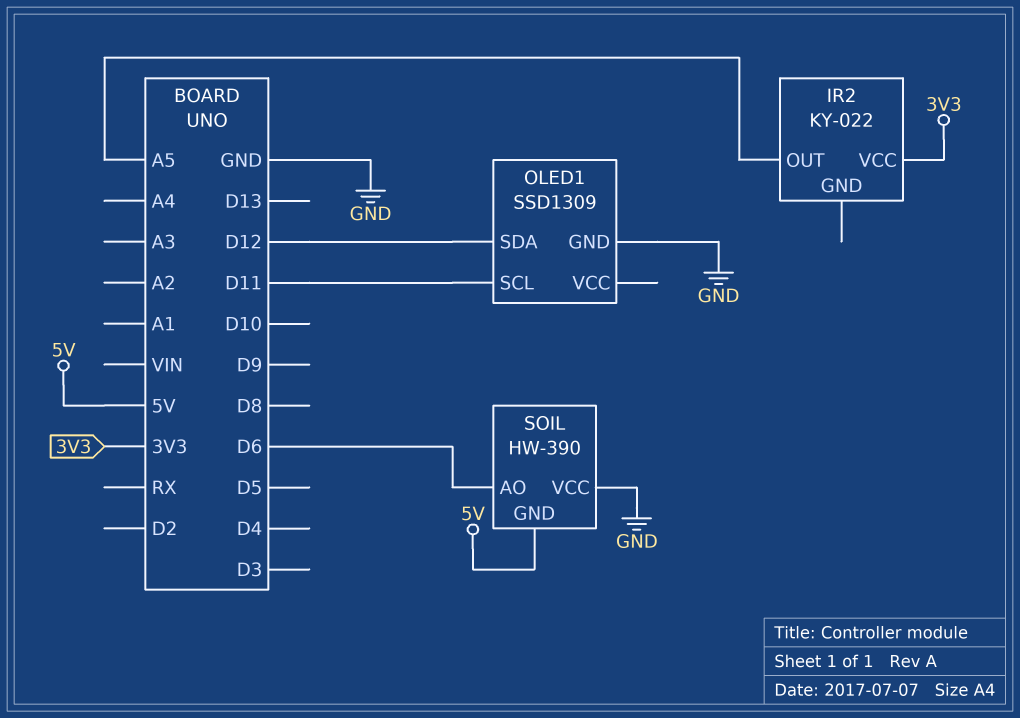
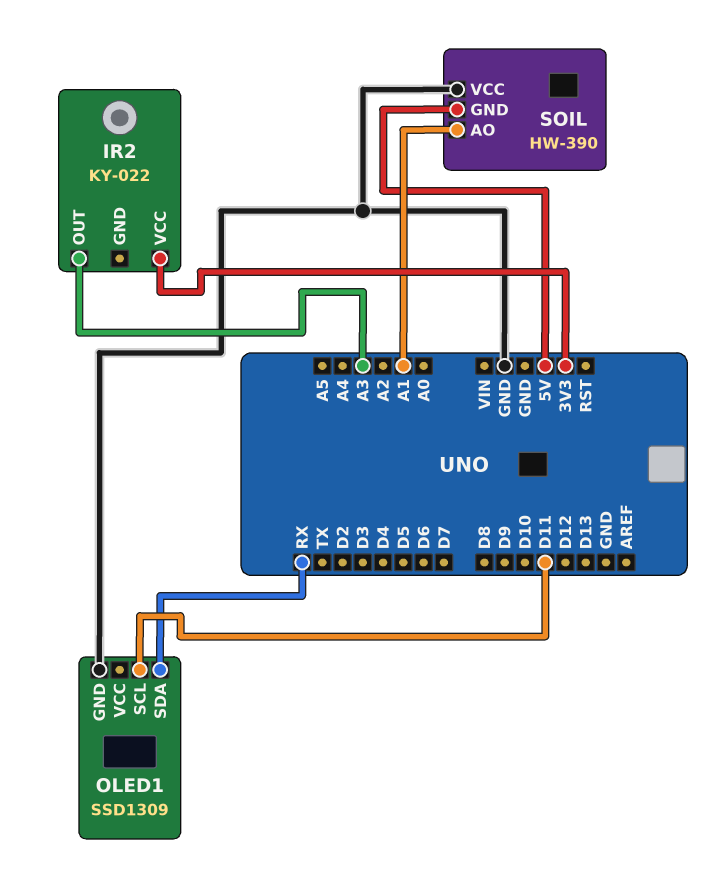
IR2 pin OUT: A5 -> A3
OLED1 pin SDA: D12 -> RX
SOIL pin AO: D6 -> A1

